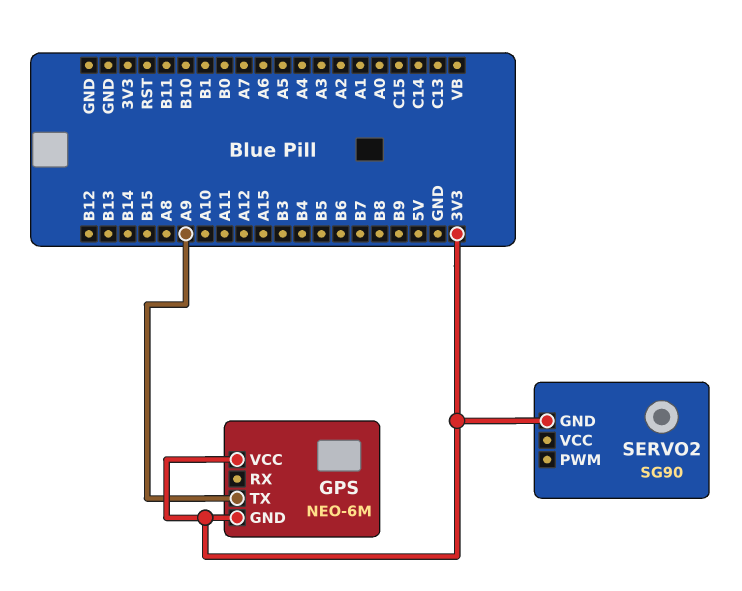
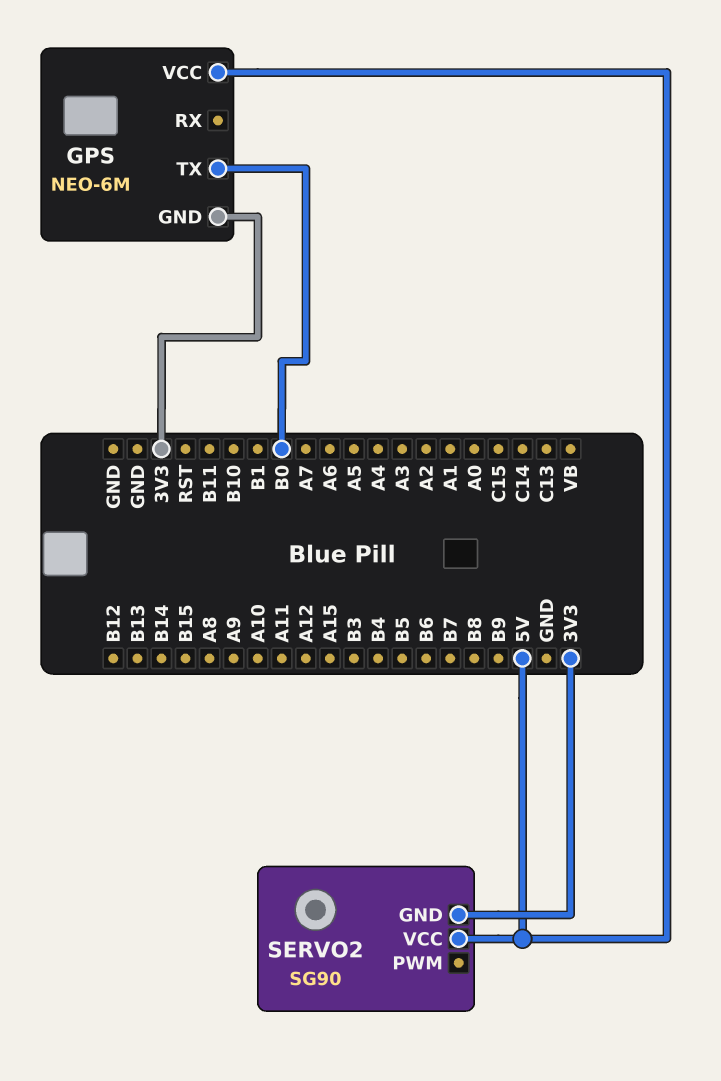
GPS pin TX: A9 -> B0
GPS pin VCC: 3V3 -> 5V
SERVO2 pin VCC: none -> 5V

